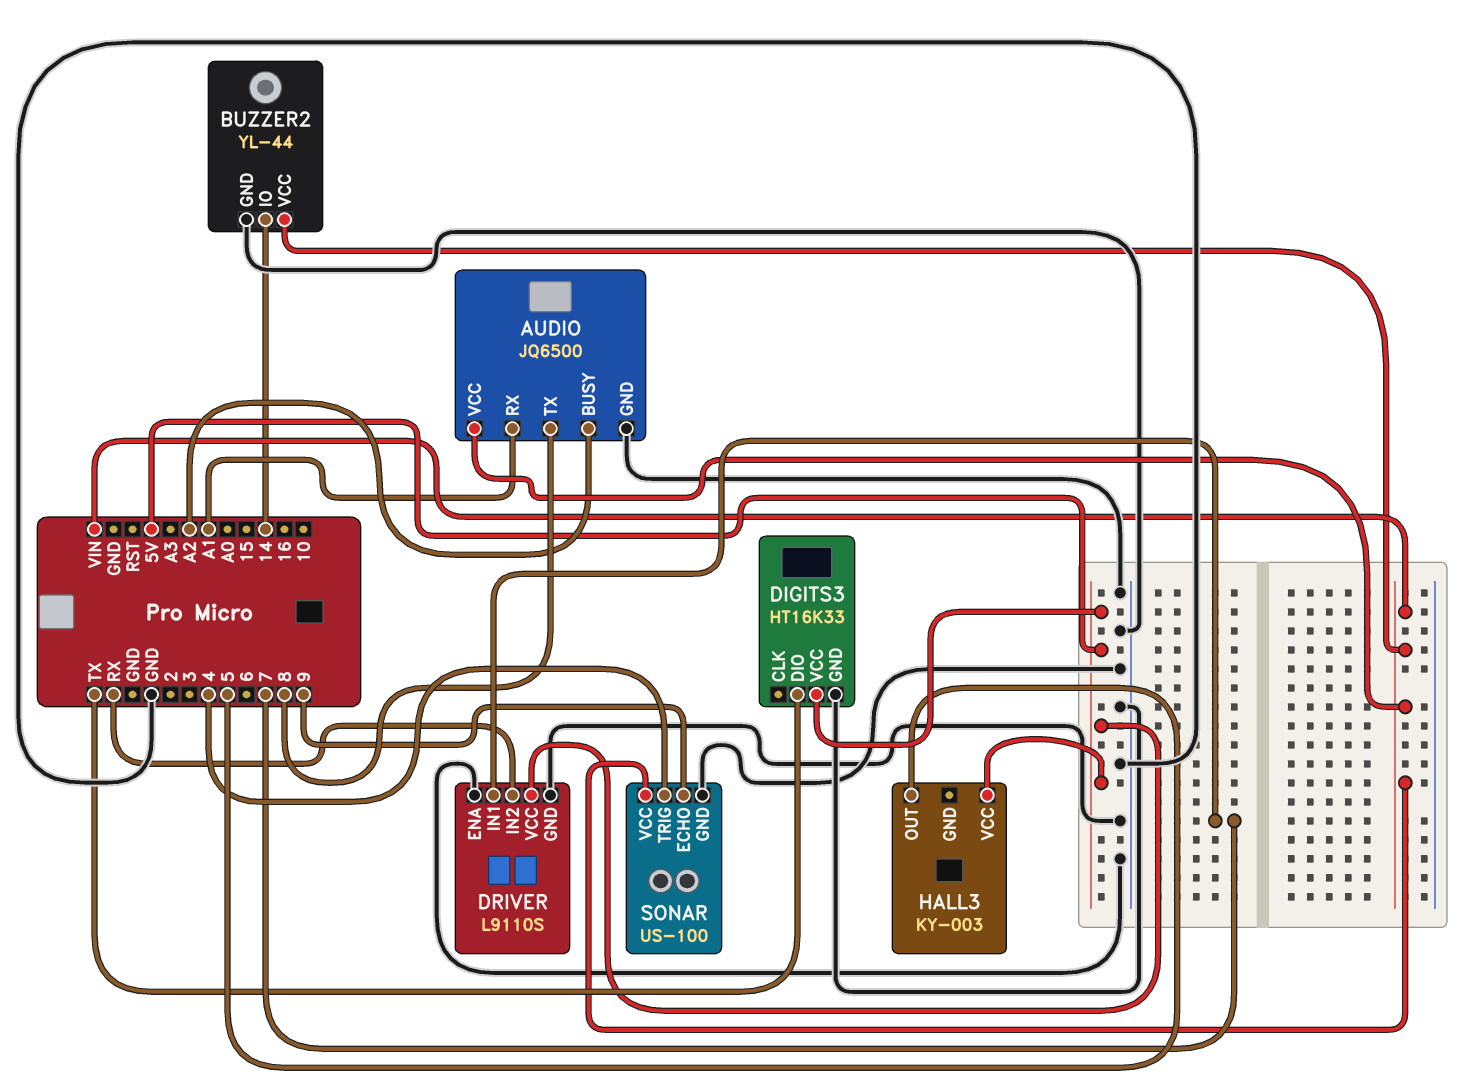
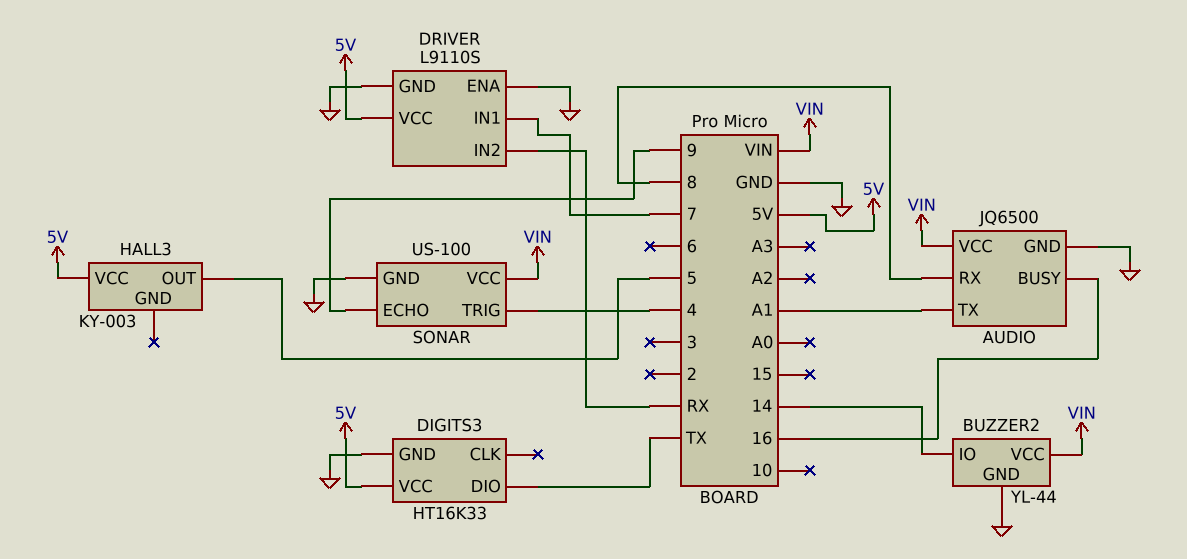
AUDIO pin BUSY: A2 -> 16
AUDIO pin RX: A1 -> 8
AUDIO pin TX: 8 -> A1

